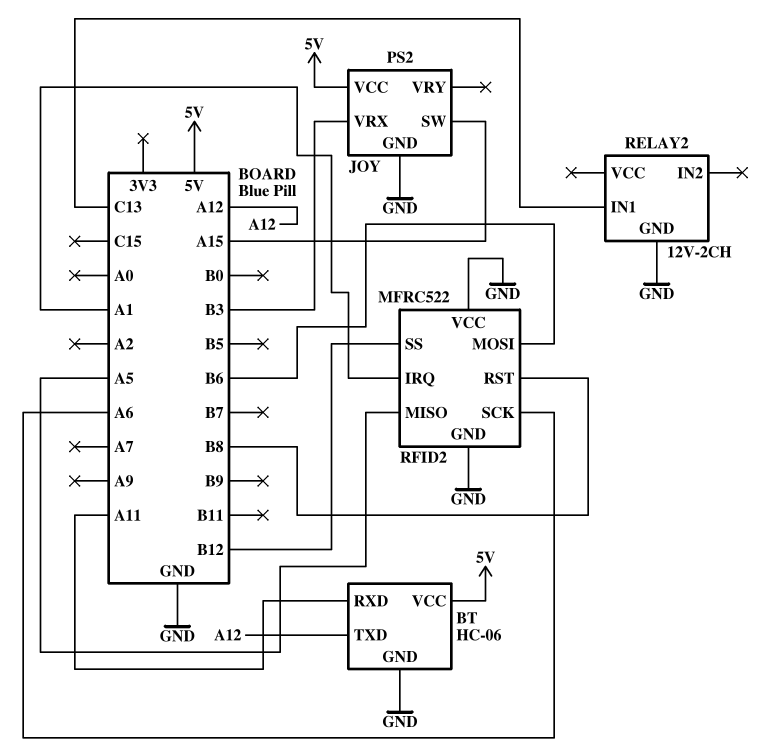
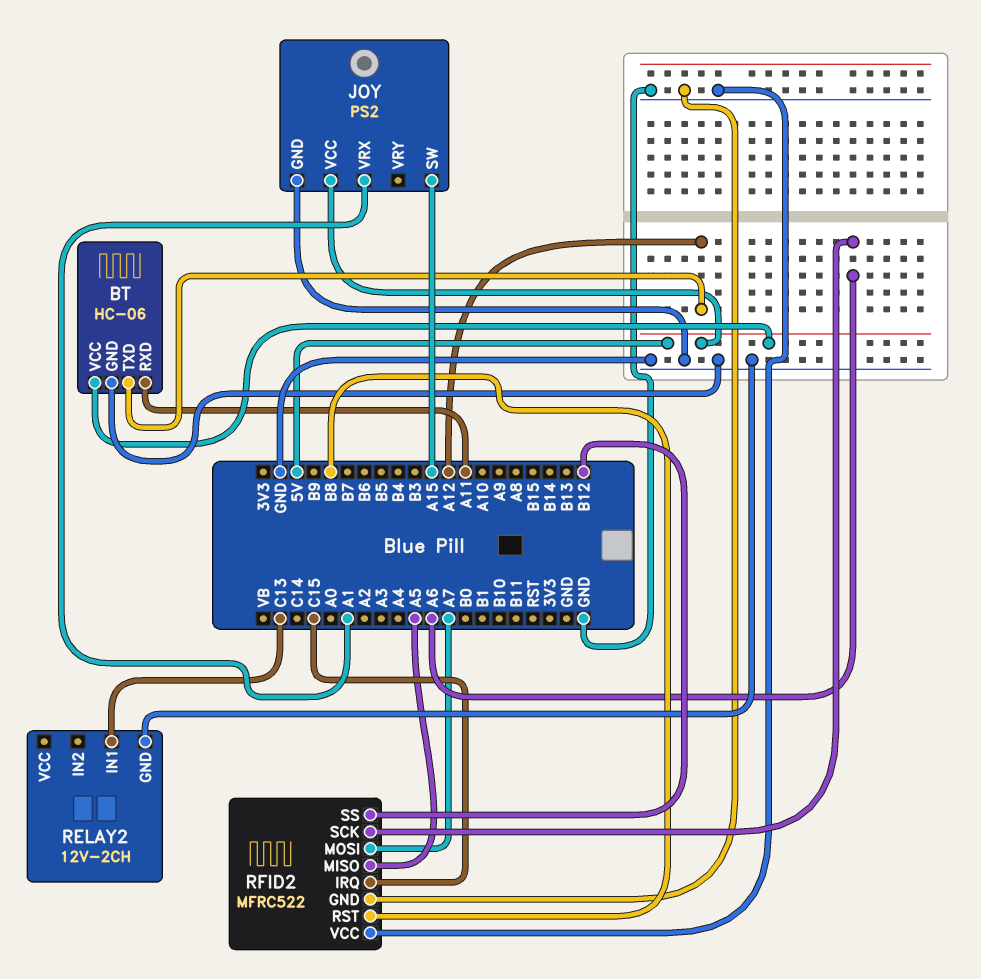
JOY pin VRX: B3 -> A1
RFID2 pin IRQ: A1 -> C15
RFID2 pin MOSI: B6 -> A7

